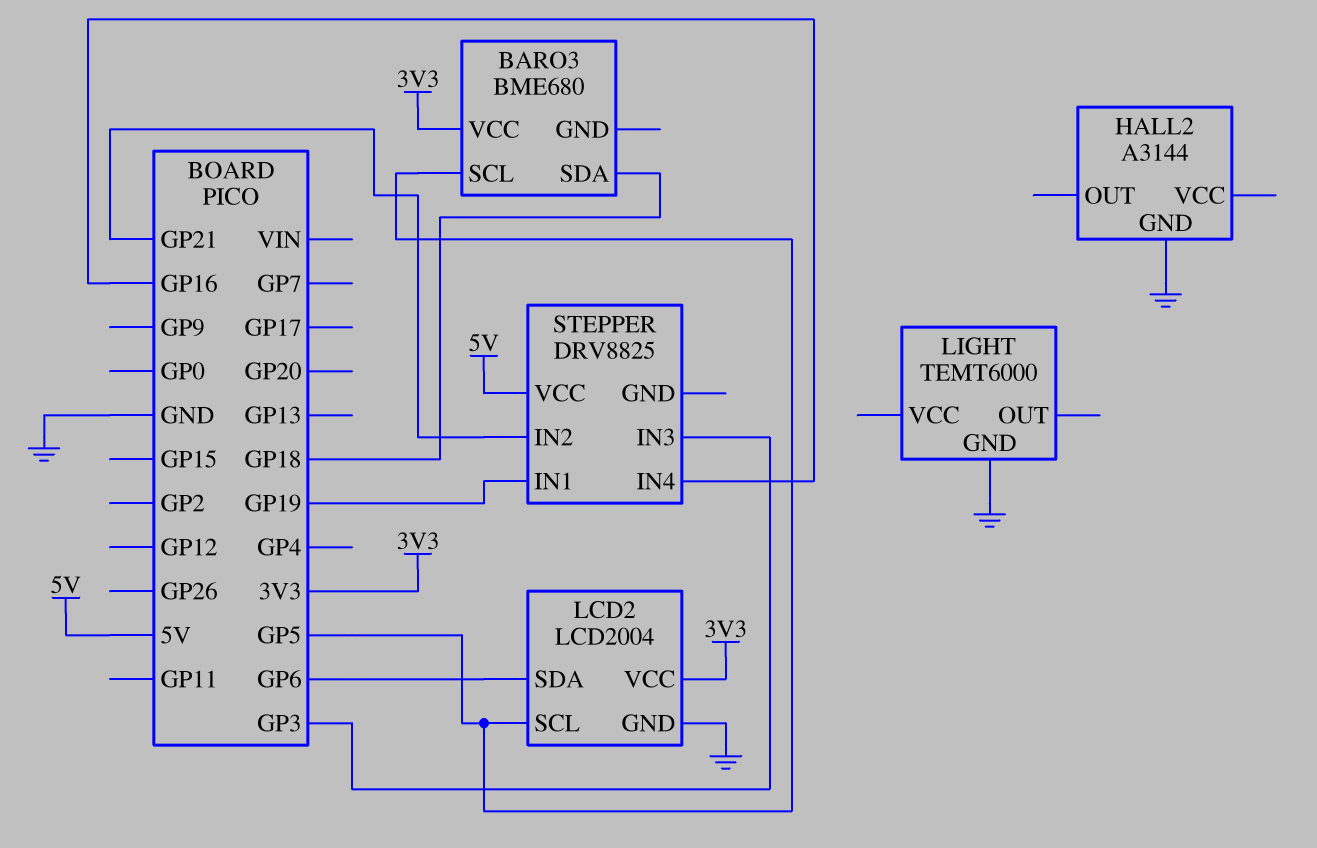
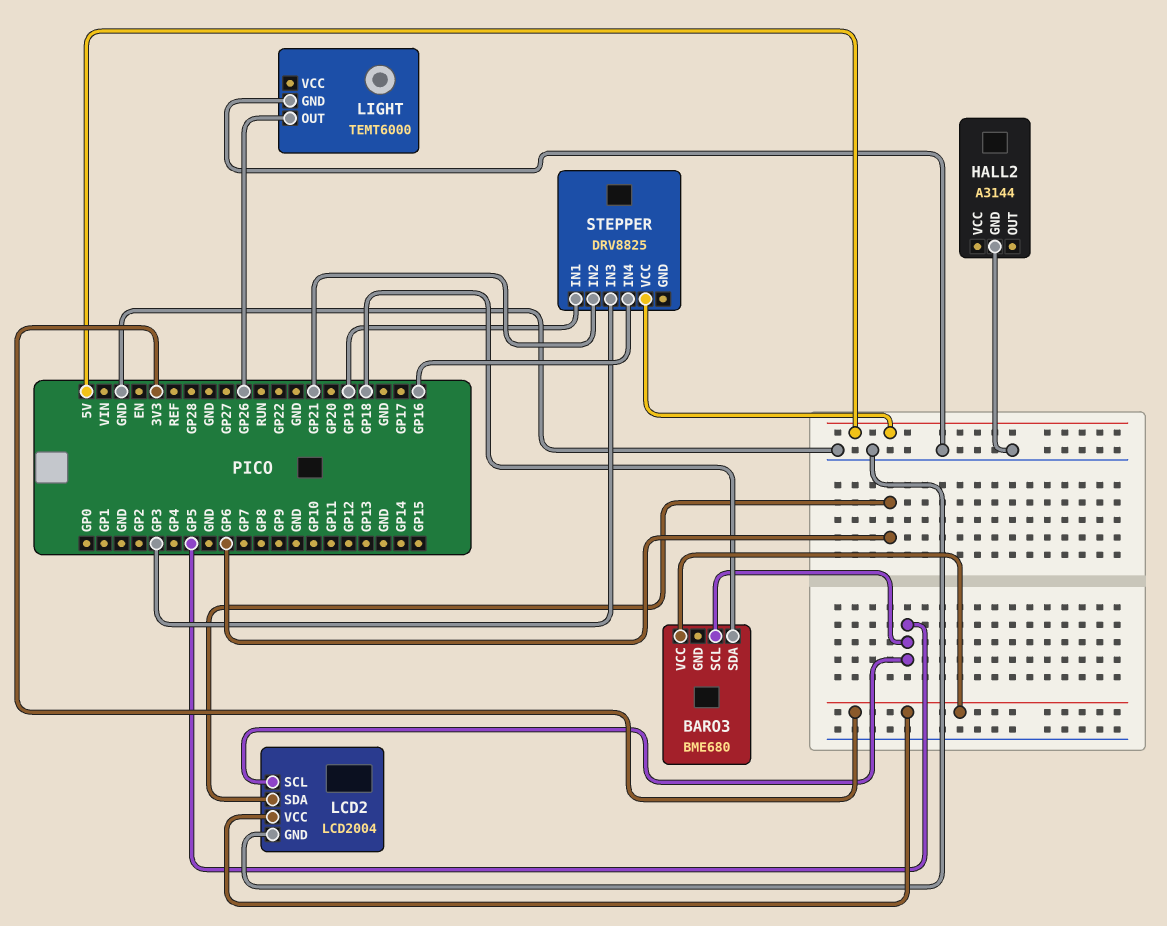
LIGHT pin OUT: none -> GP26

